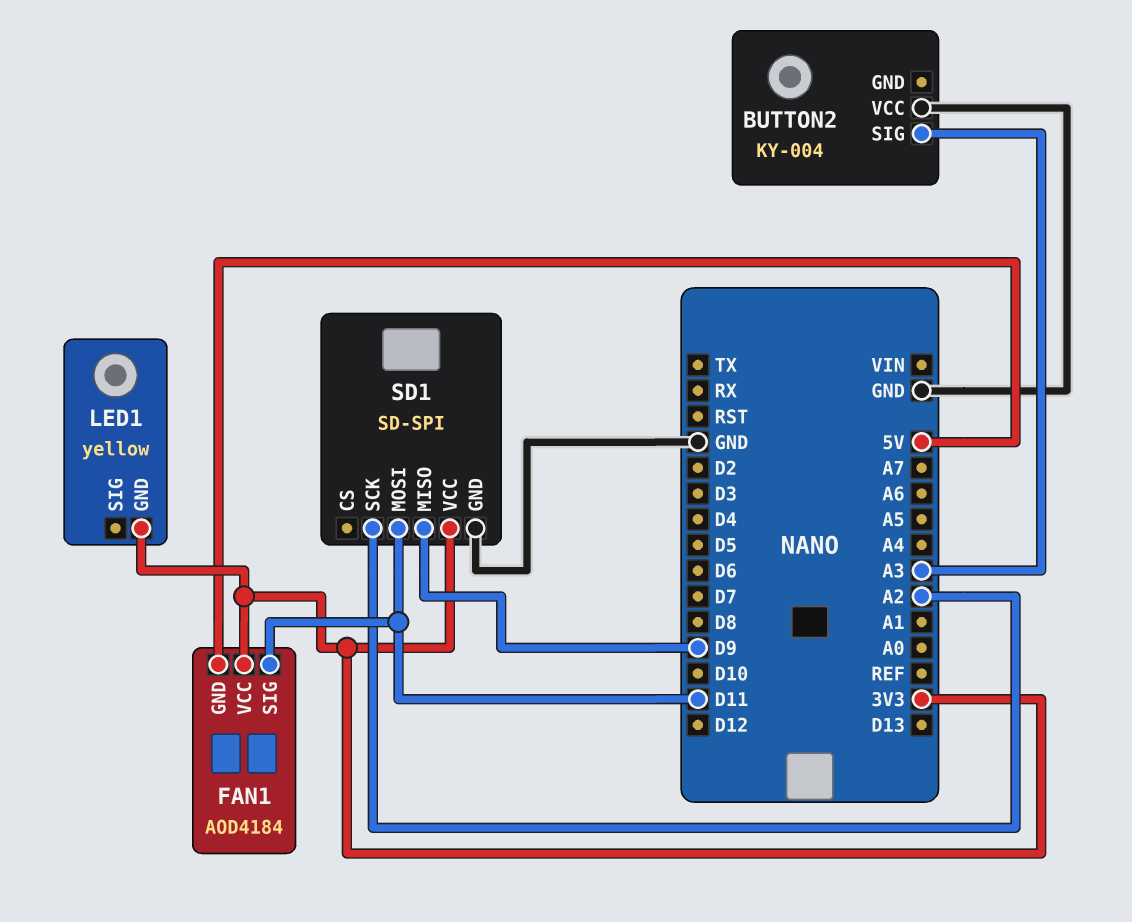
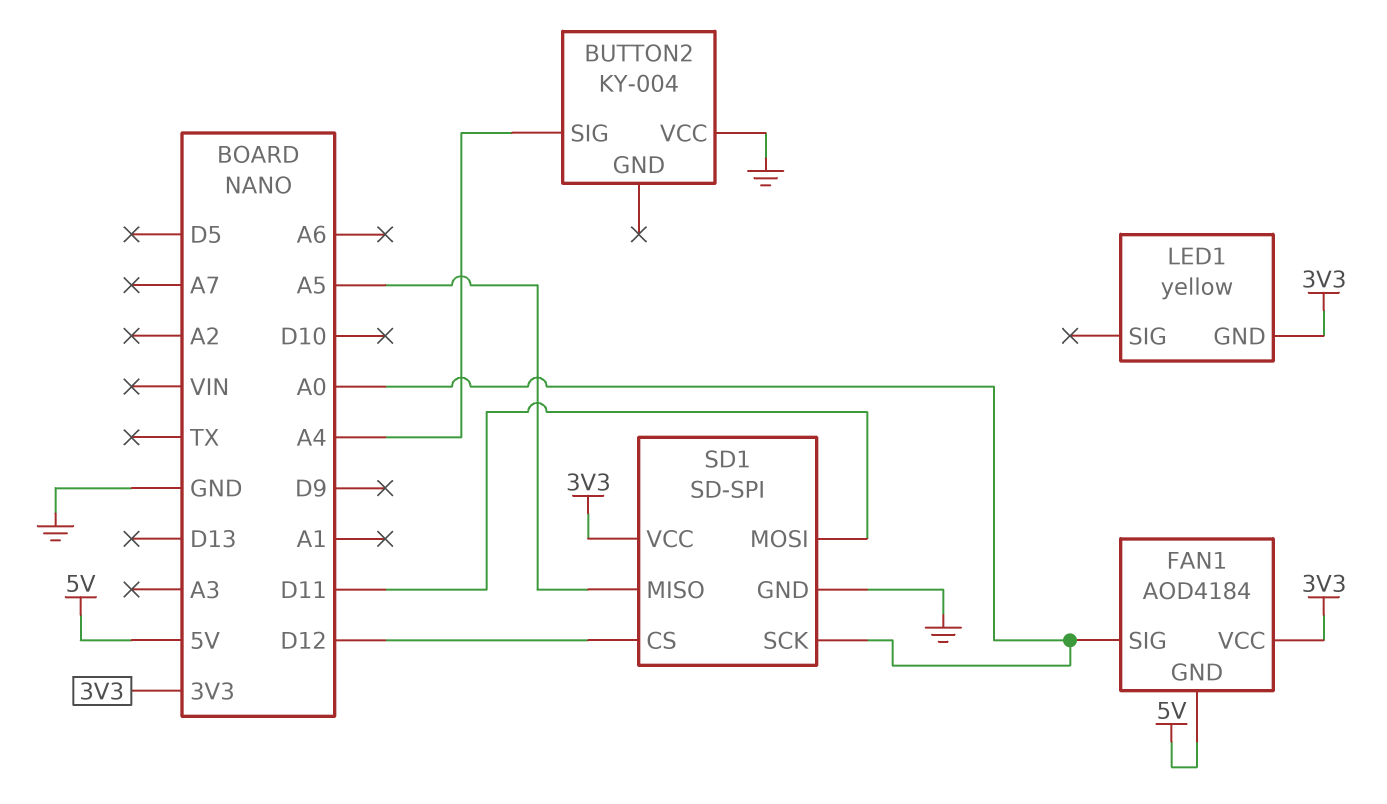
BUTTON2 pin SIG: A3 -> A4
FAN1 pin SIG: D11 -> A0
SD1 pin CS: none -> D12
SD1 pin MISO: D9 -> A5
SD1 pin SCK: A2 -> A0

